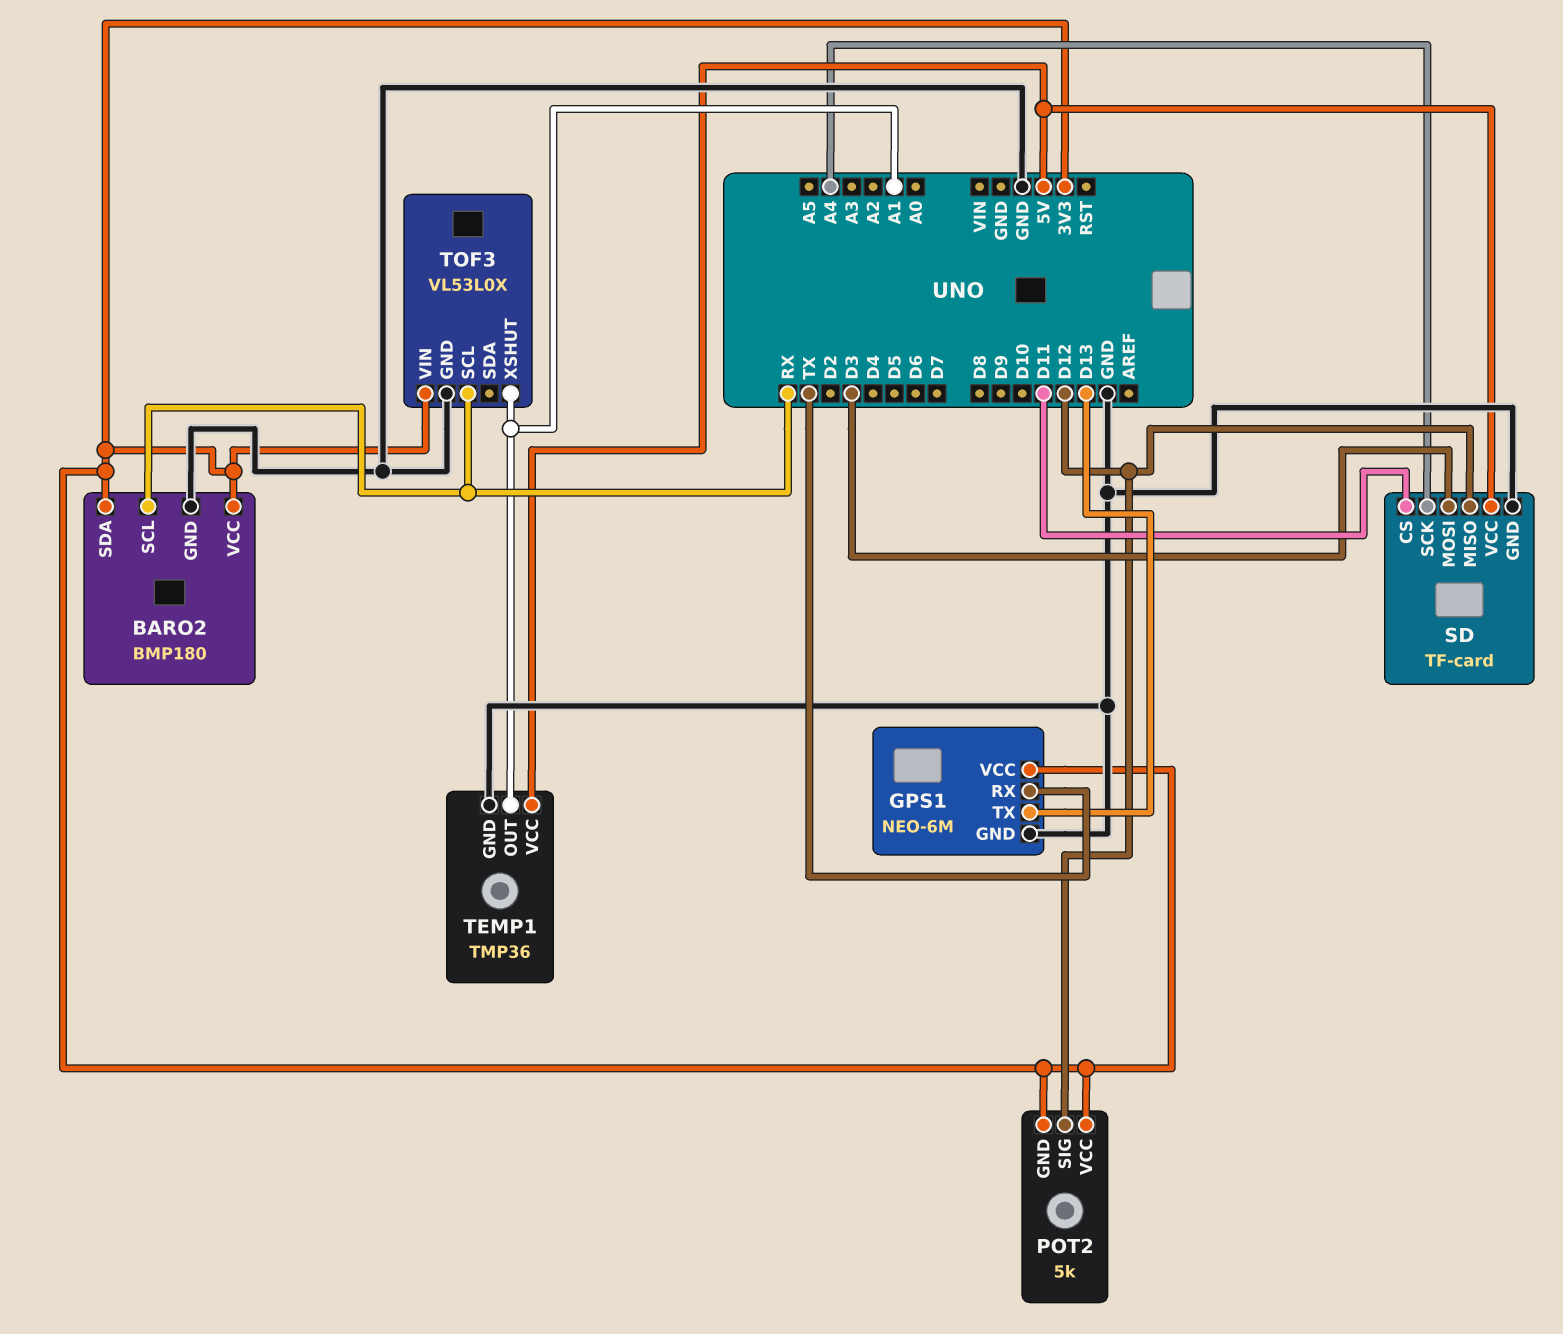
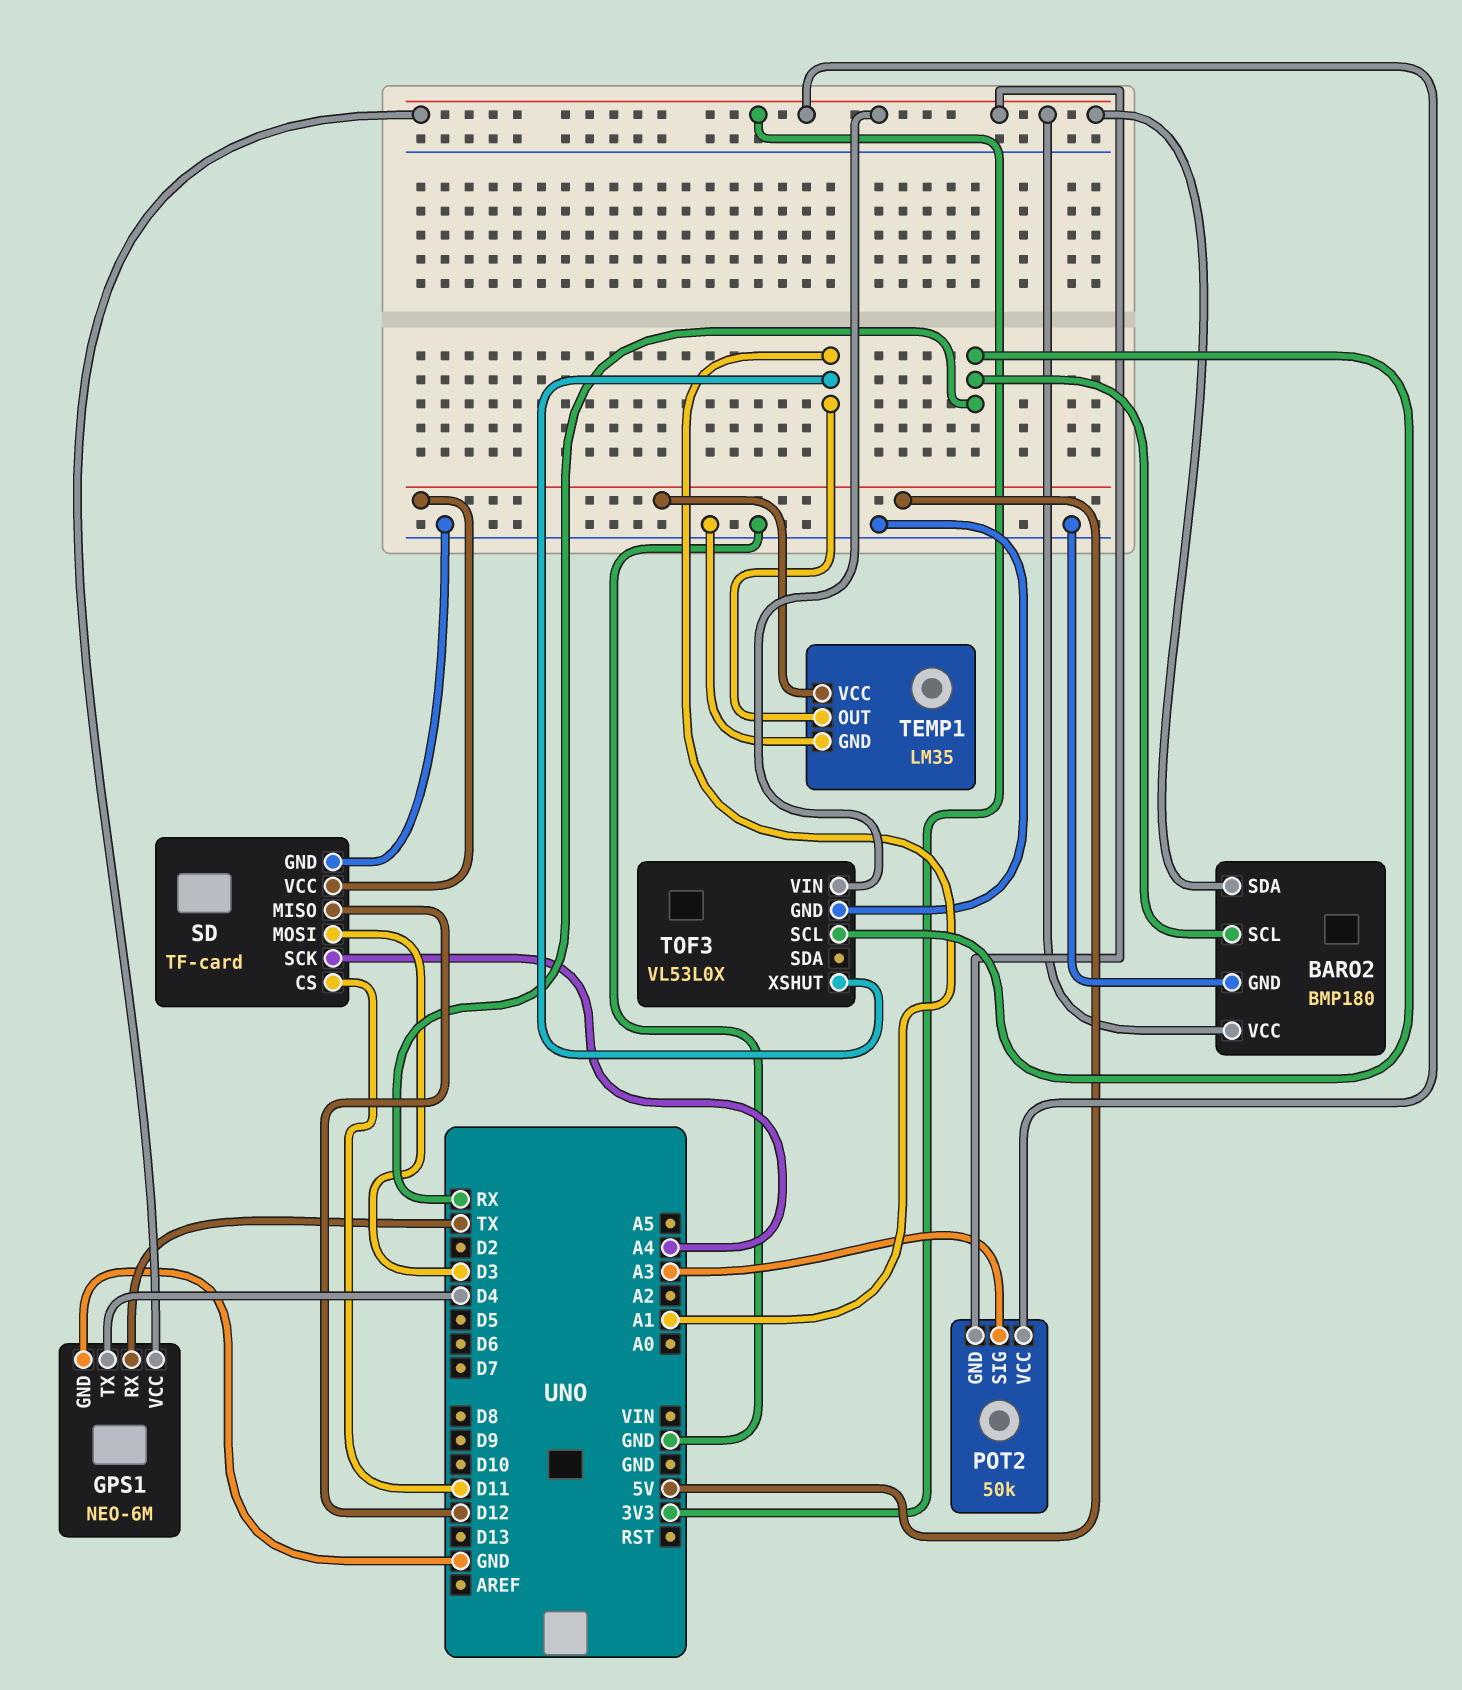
GPS1 pin TX: D13 -> D4
POT2: 5k -> 50k
POT2 pin SIG: D12 -> A3
TEMP1: TMP36 -> LM35

